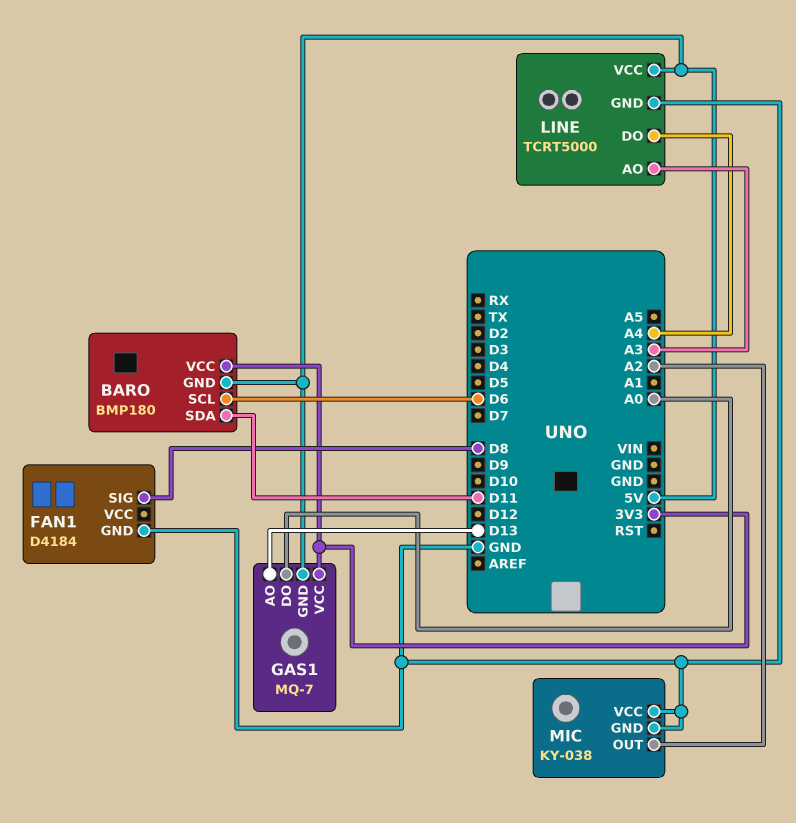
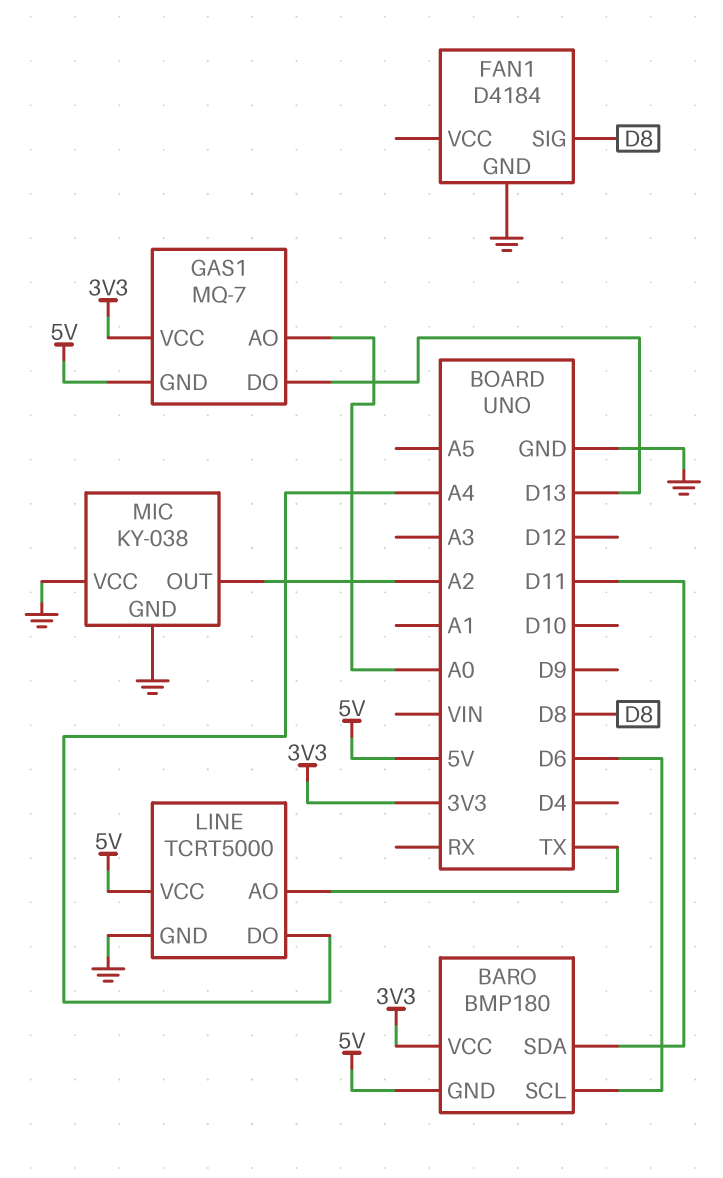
GAS1 pin AO: D13 -> A0
GAS1 pin DO: A0 -> D13
LINE pin AO: A3 -> TX

